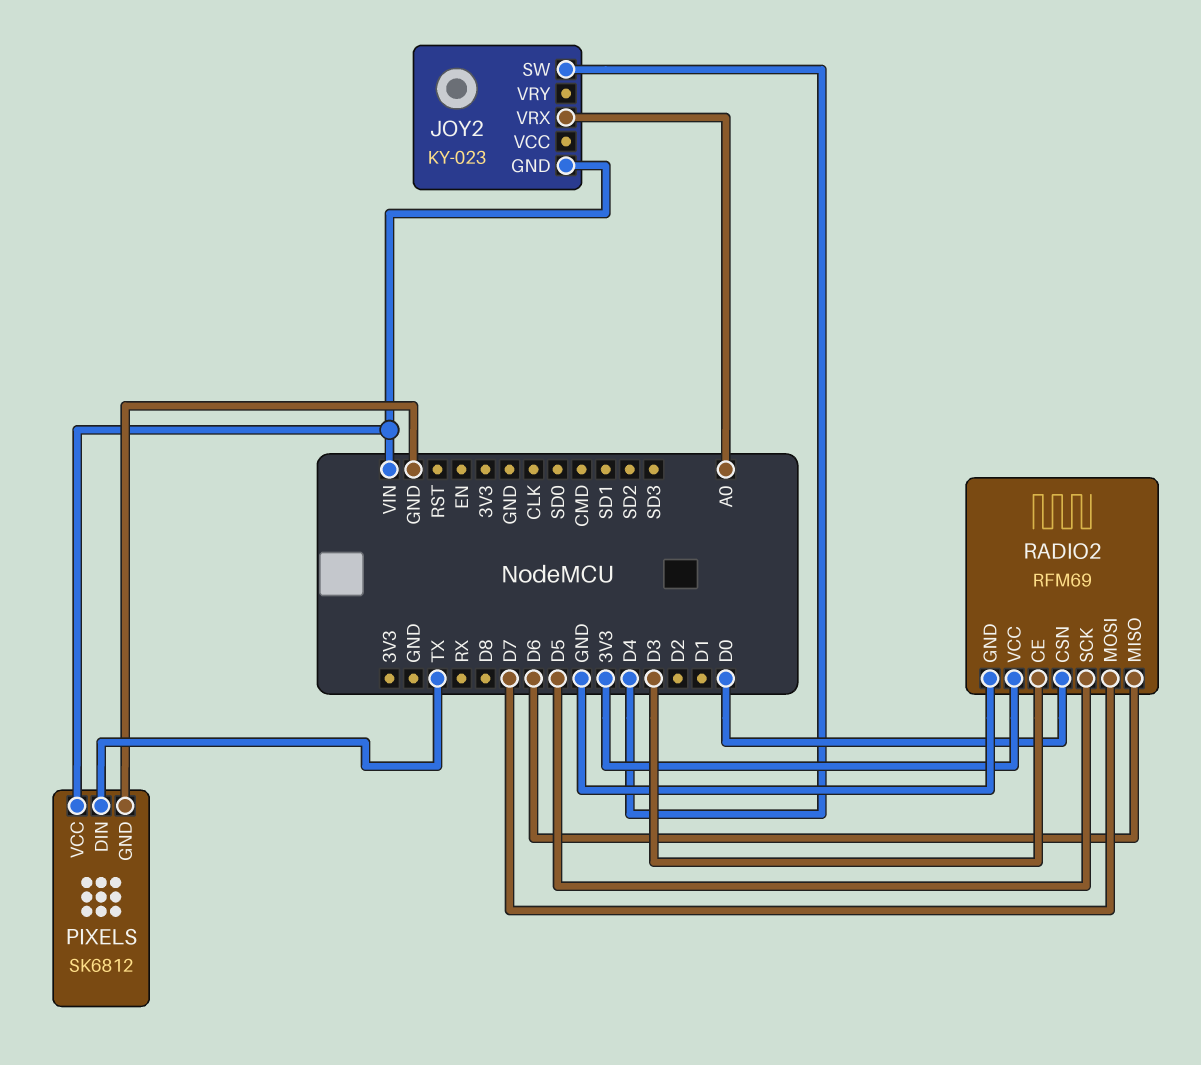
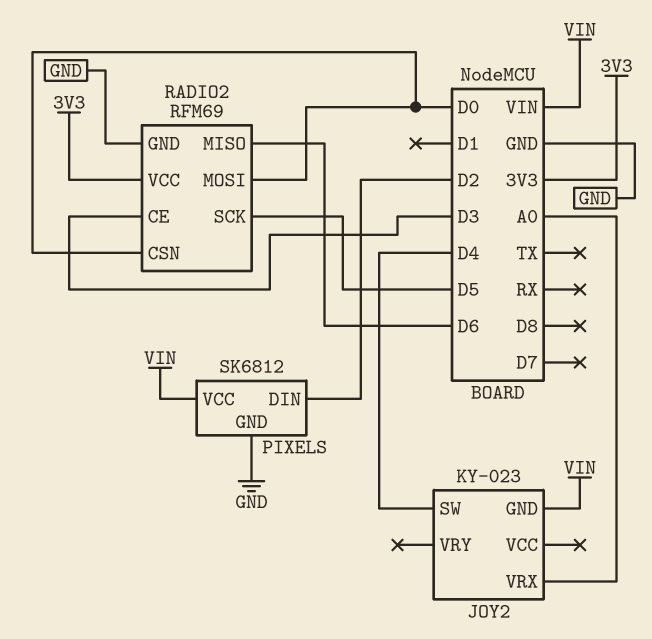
PIXELS pin DIN: TX -> D2
RADIO2 pin MOSI: D7 -> D0

